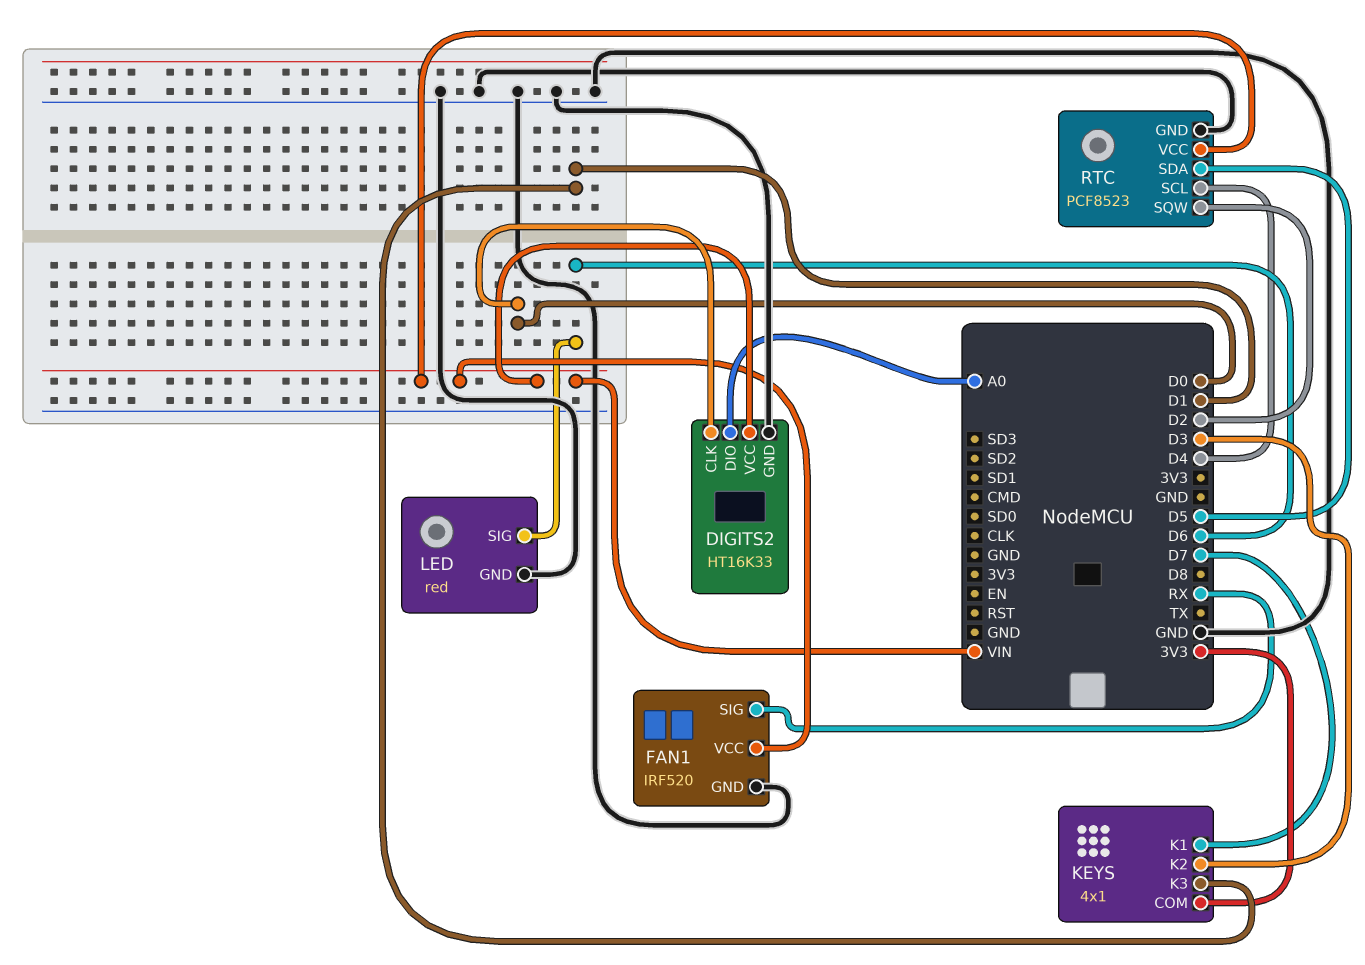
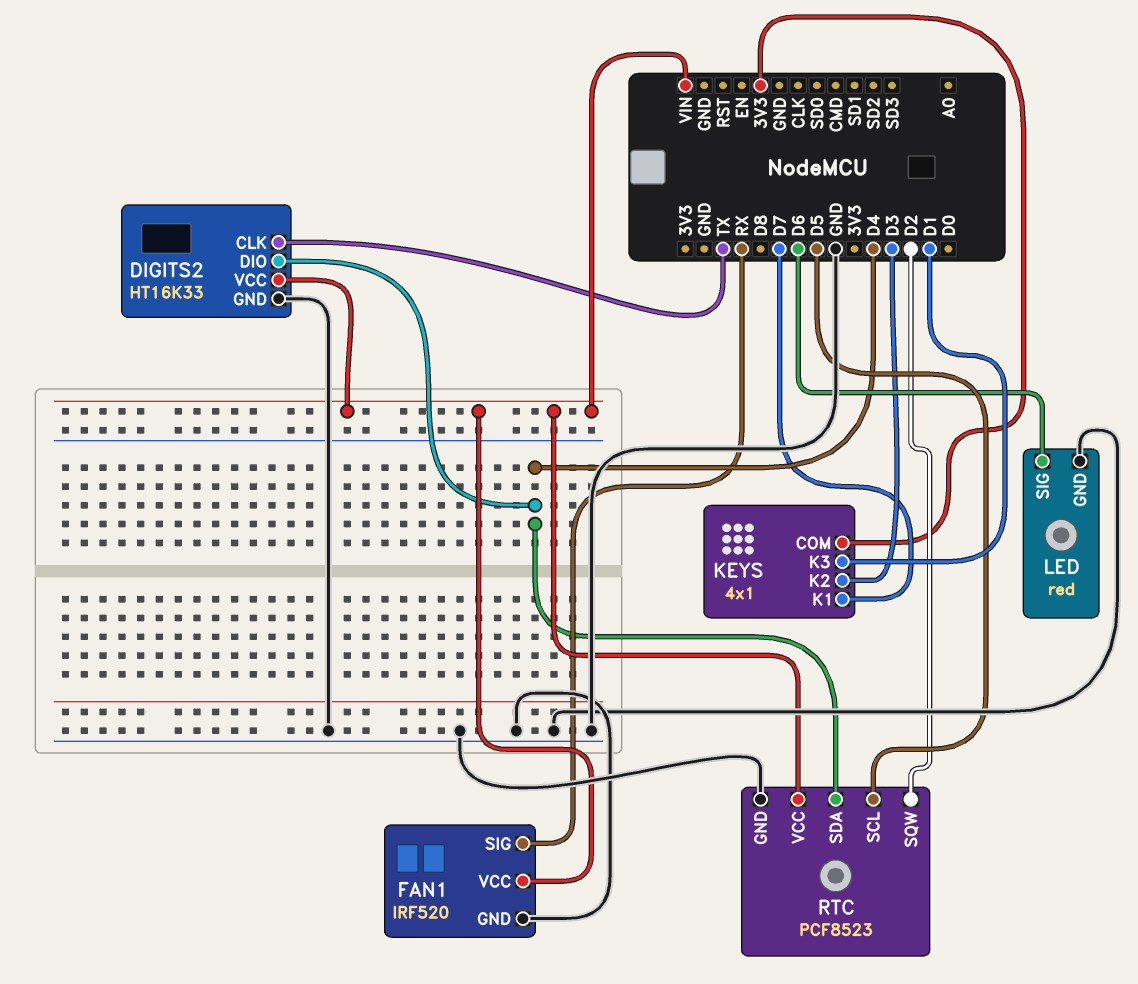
DIGITS2 pin CLK: D0 -> TX
DIGITS2 pin DIO: A0 -> D4
RTC pin SCL: D4 -> D5
RTC pin SDA: D5 -> D4

